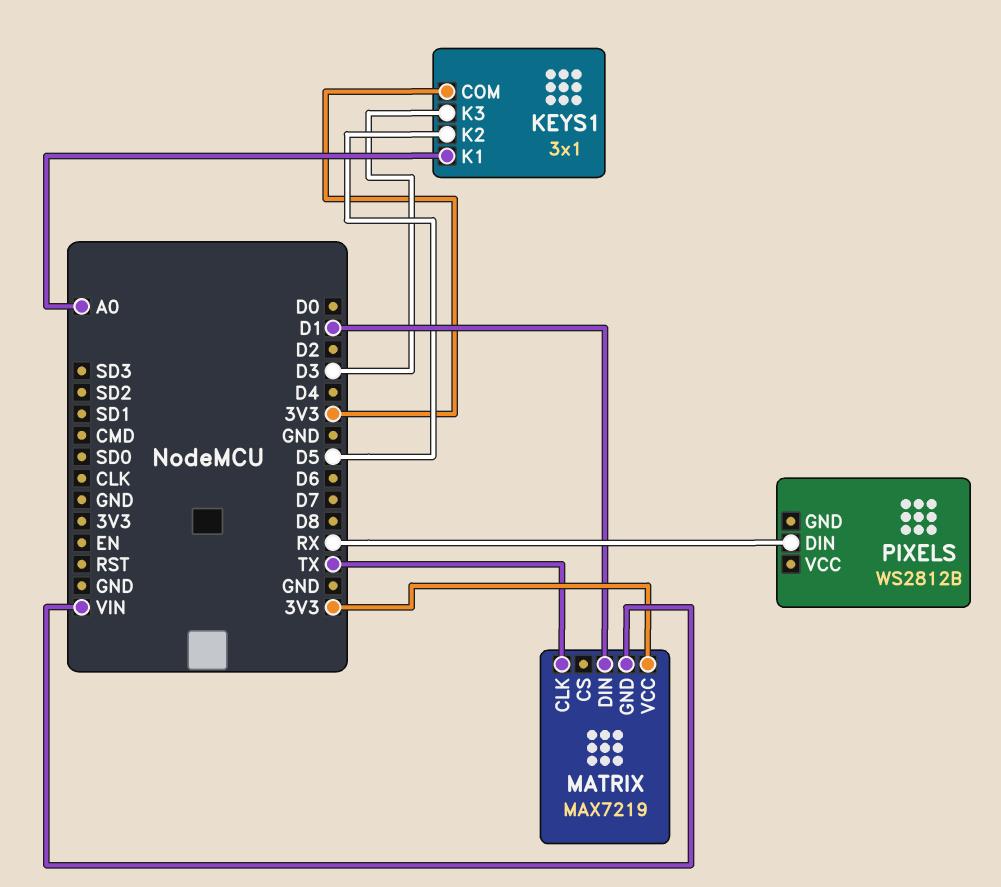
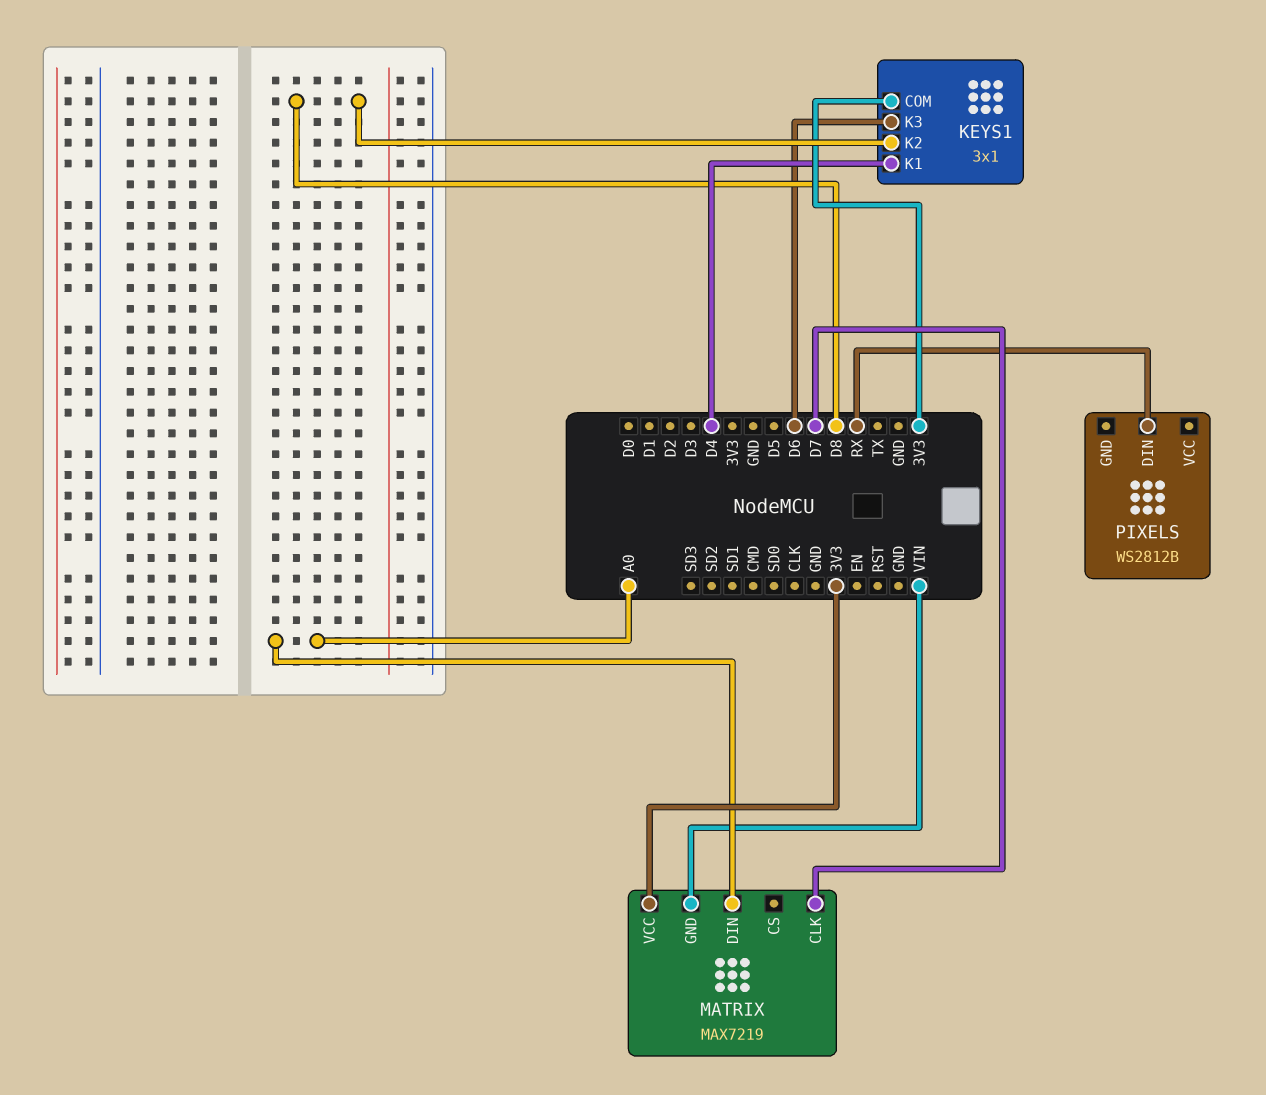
KEYS1 pin K1: A0 -> D4
KEYS1 pin K2: D5 -> D8
KEYS1 pin K3: D3 -> D6
MATRIX pin CLK: TX -> D7
MATRIX pin DIN: D1 -> A0

